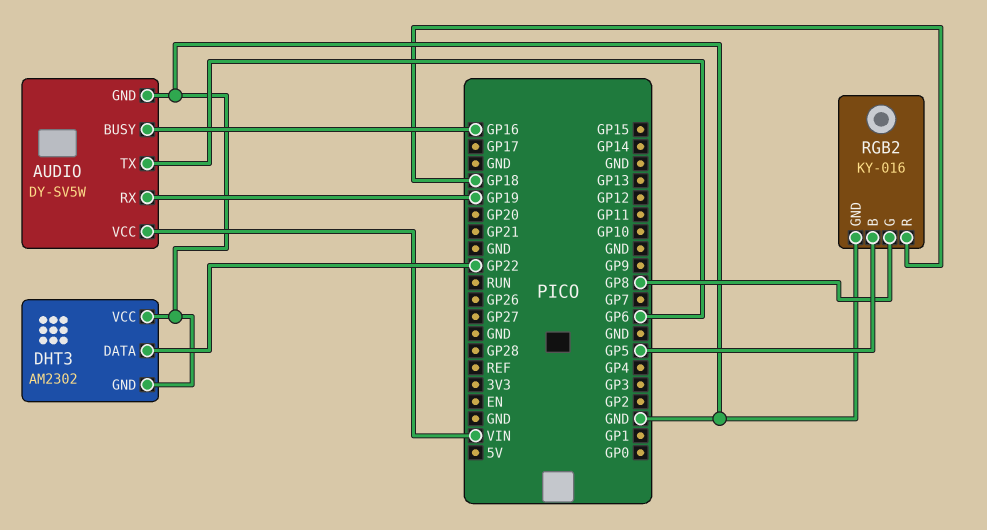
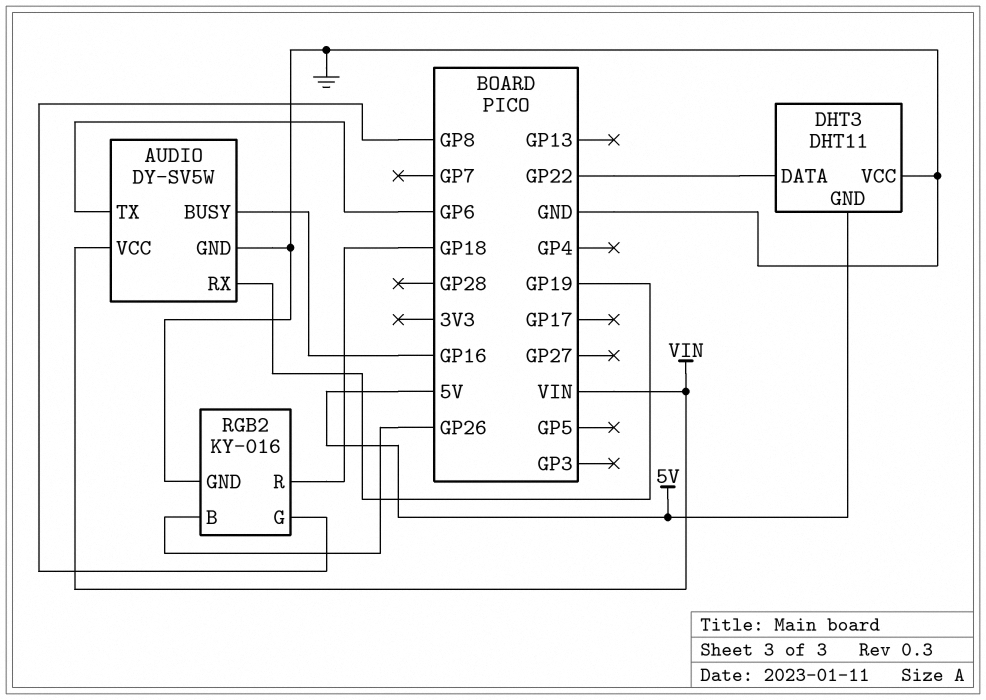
DHT3: AM2302 -> DHT11
DHT3 pin GND: GND -> 5V
RGB2 pin B: GP5 -> GP26

